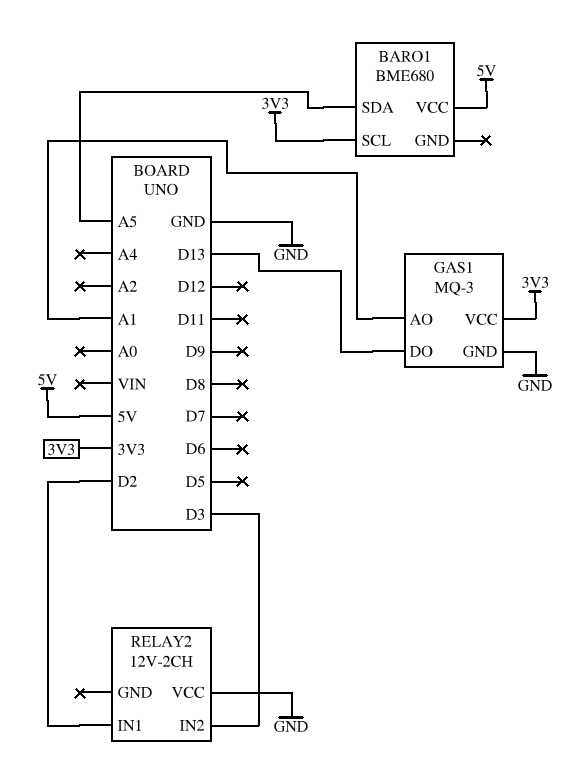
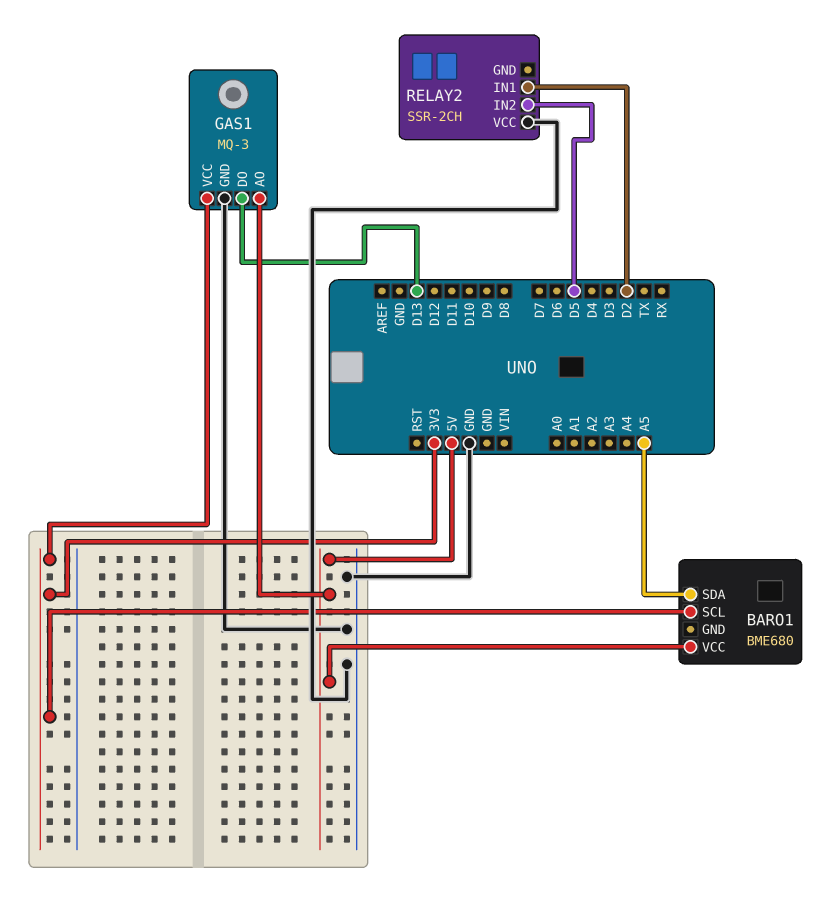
GAS1 pin AO: A1 -> 5V
RELAY2: 12V-2CH -> SSR-2CH
RELAY2 pin IN2: D3 -> D5

